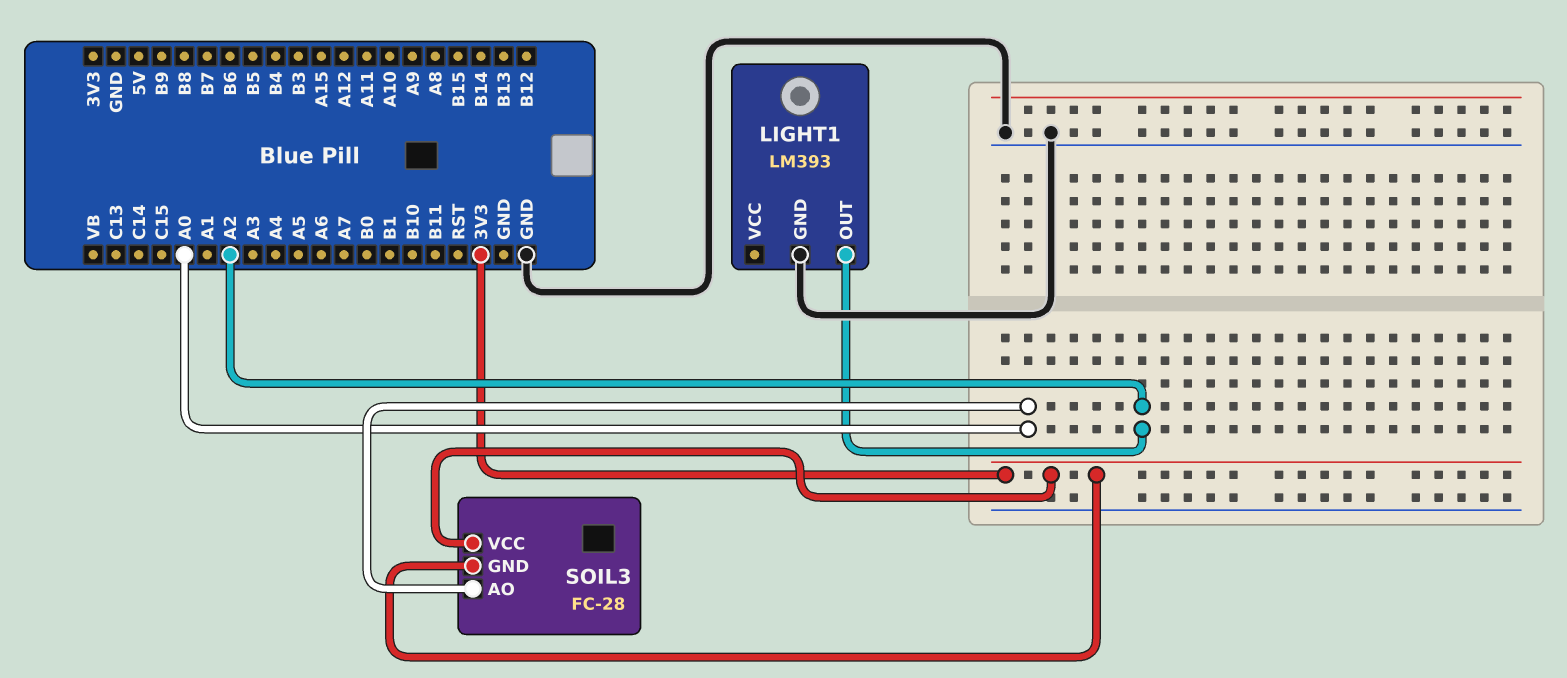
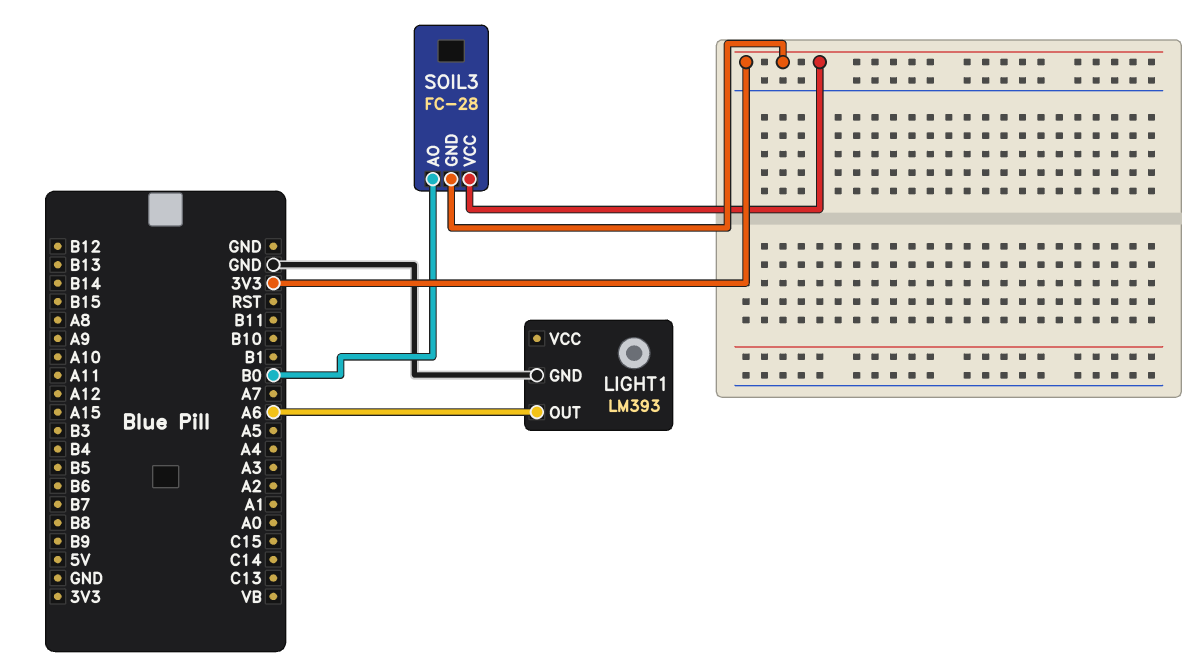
LIGHT1 pin OUT: A2 -> A6
SOIL3 pin AO: A0 -> B0

